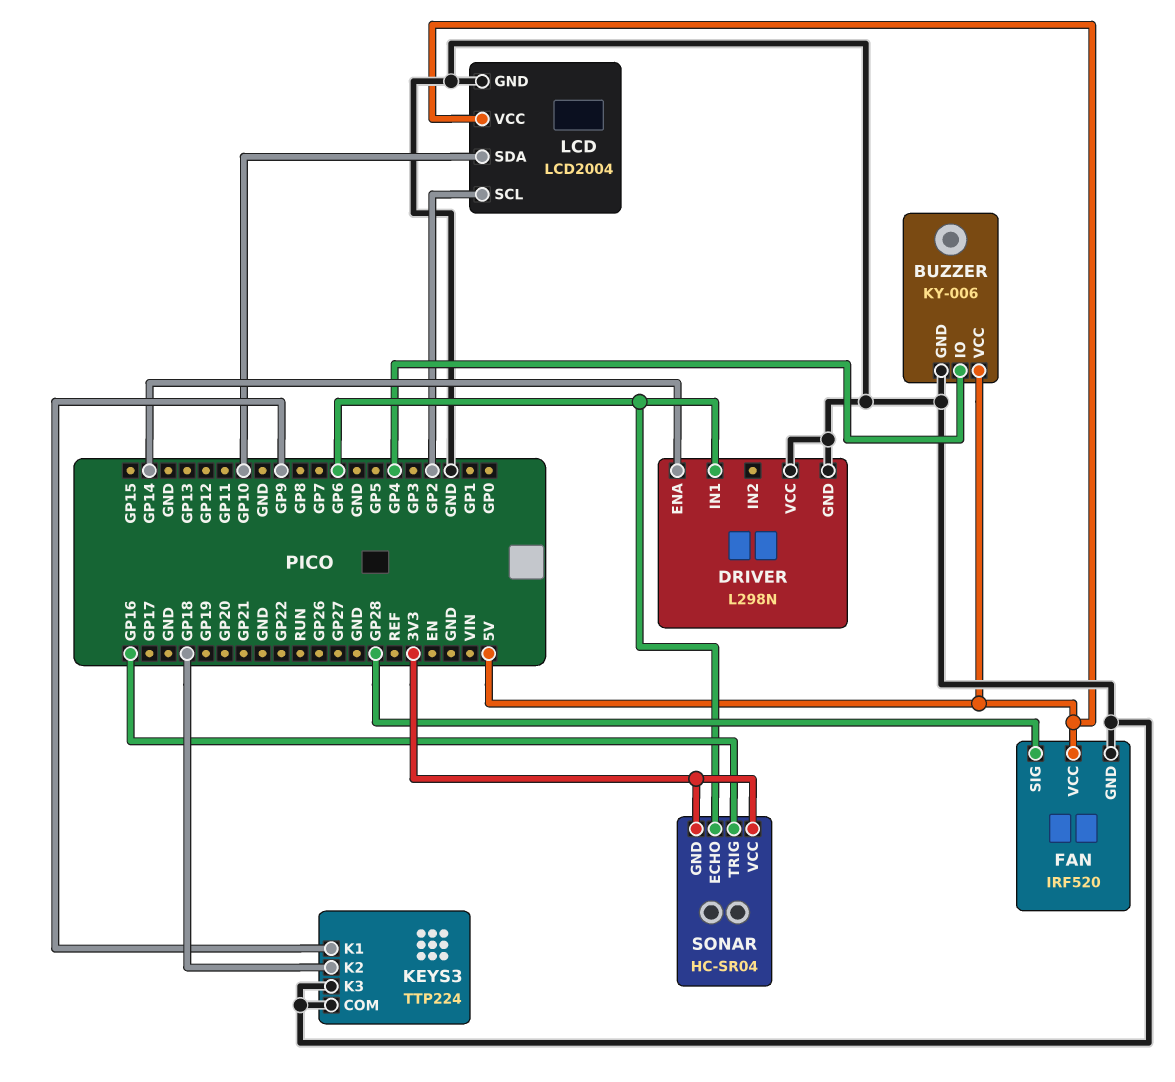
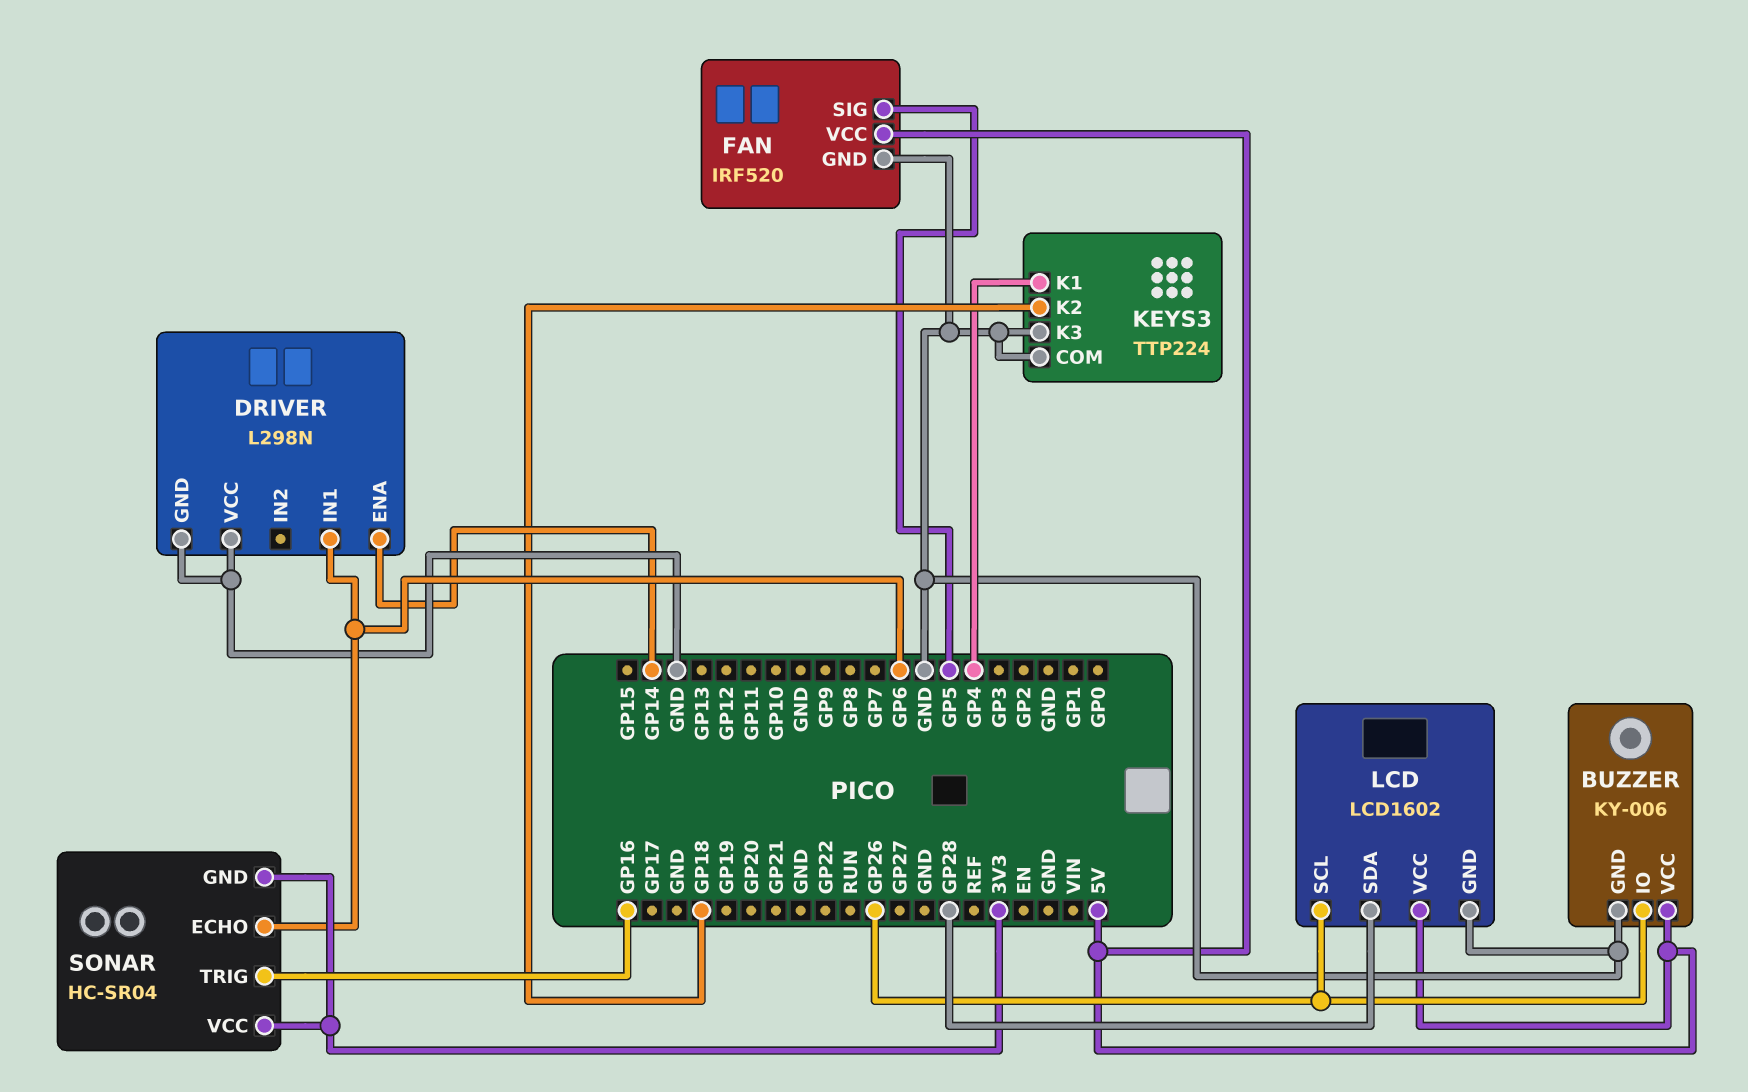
BUZZER pin IO: GP4 -> GP26
FAN pin SIG: GP28 -> GP5
KEYS3 pin K1: GP9 -> GP4
LCD: LCD2004 -> LCD1602
LCD pin SCL: GP2 -> GP26
LCD pin SDA: GP10 -> GP28

